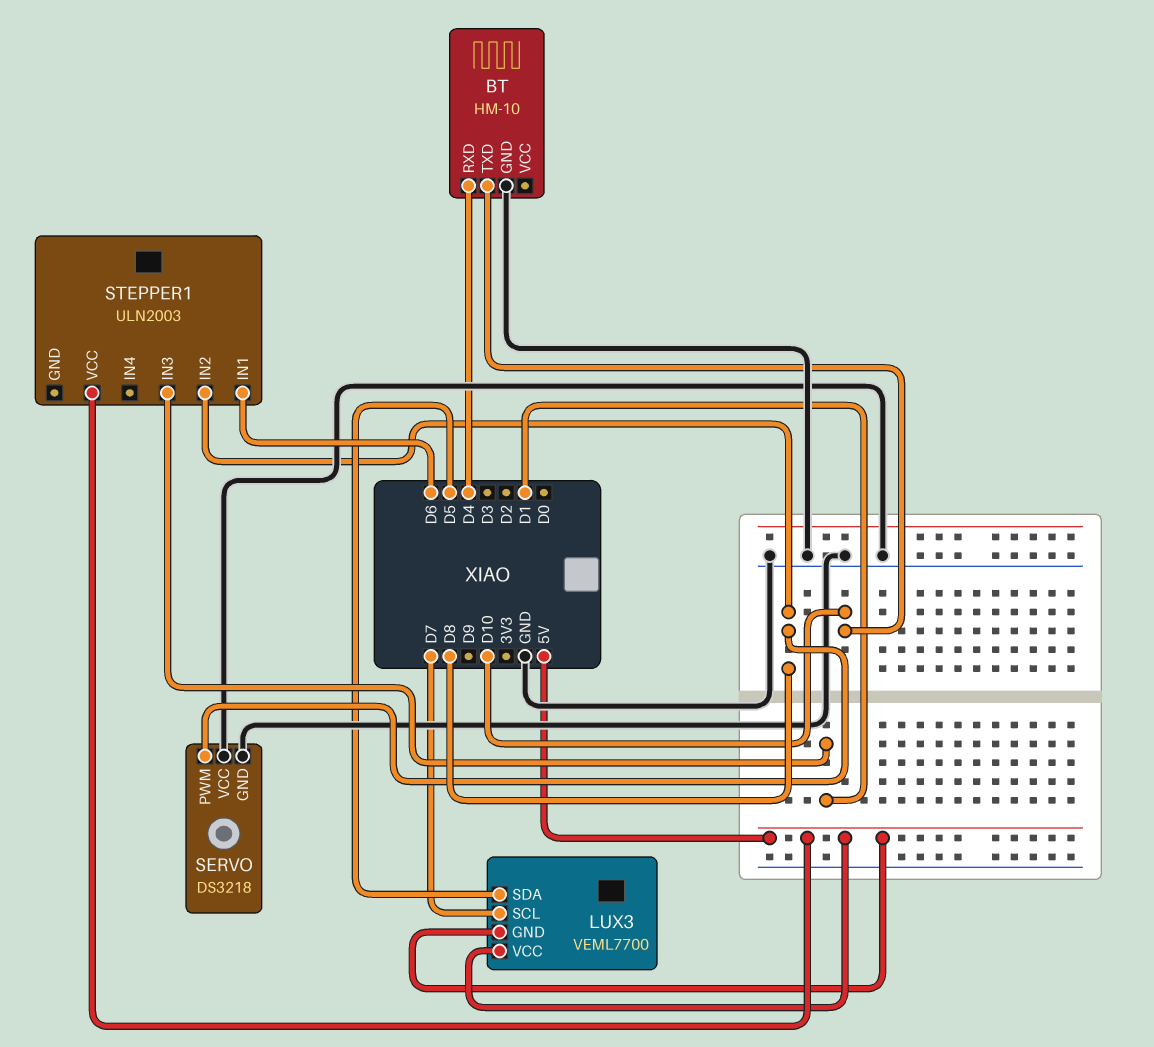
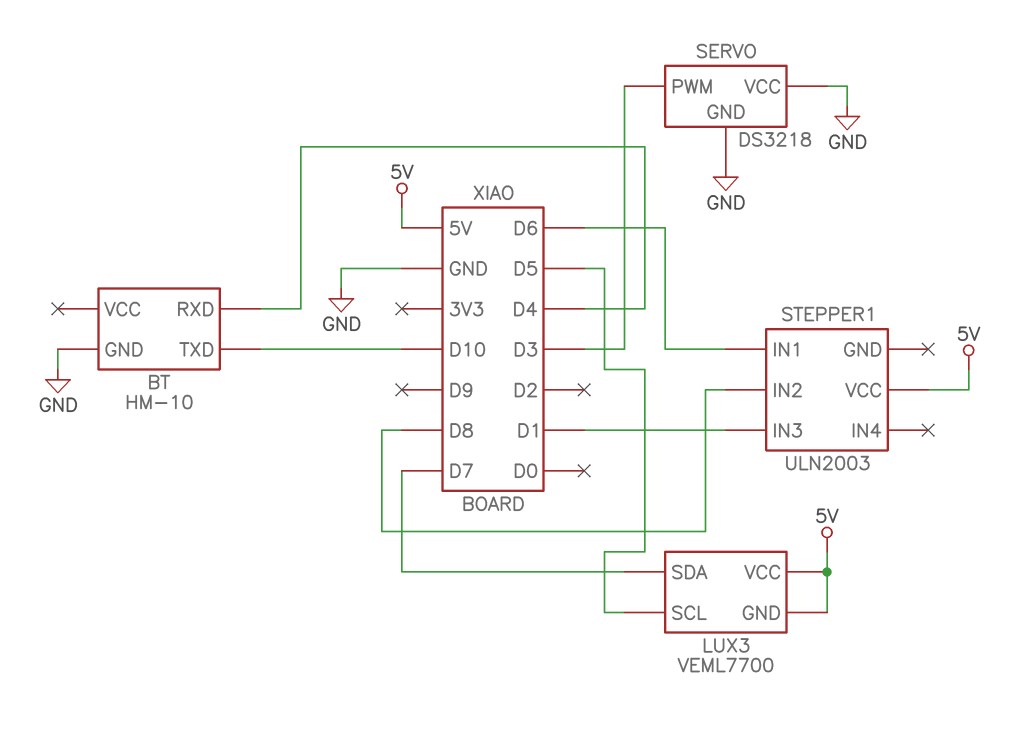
LUX3 pin SCL: D7 -> D5
LUX3 pin SDA: D5 -> D7
SERVO pin PWM: D8 -> D3

